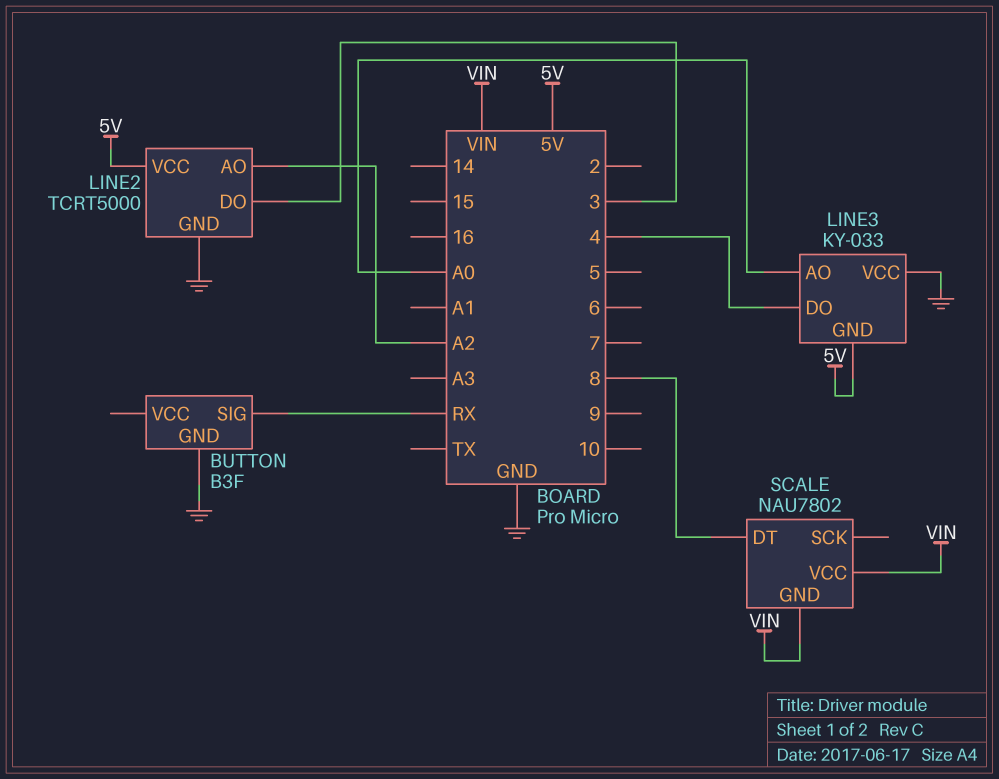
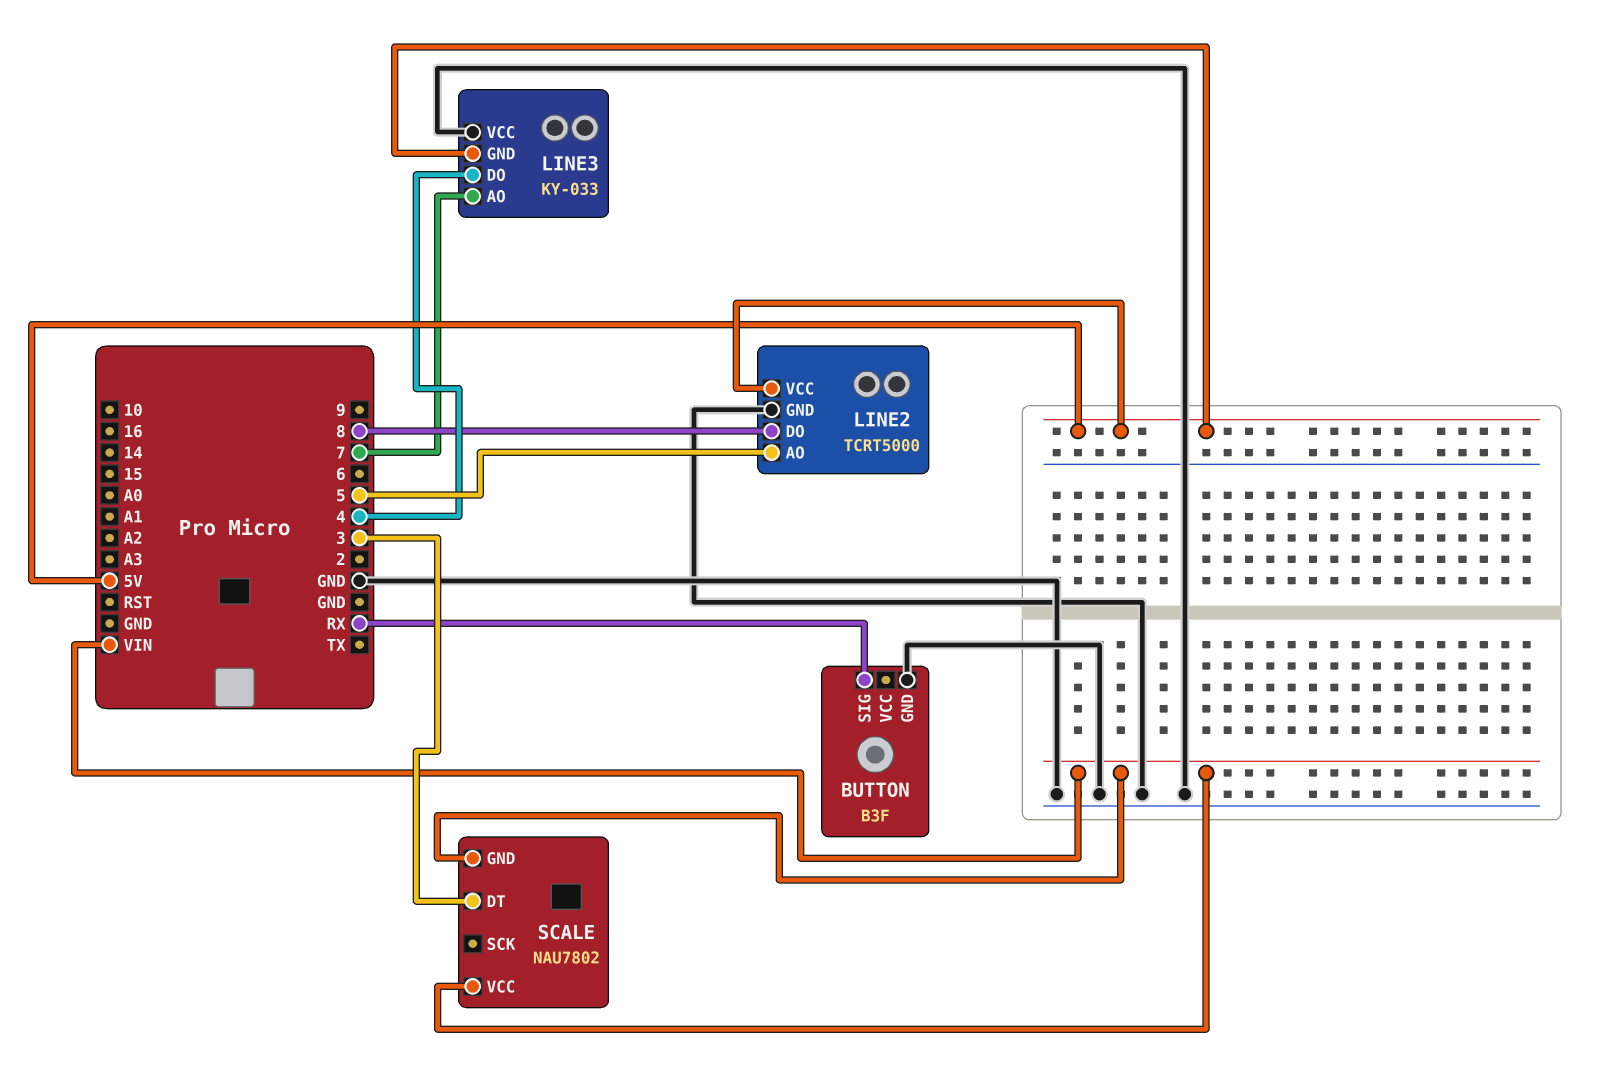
LINE2 pin AO: A2 -> 5
LINE2 pin DO: 3 -> 8
LINE3 pin AO: A0 -> 7
SCALE pin DT: 8 -> 3

